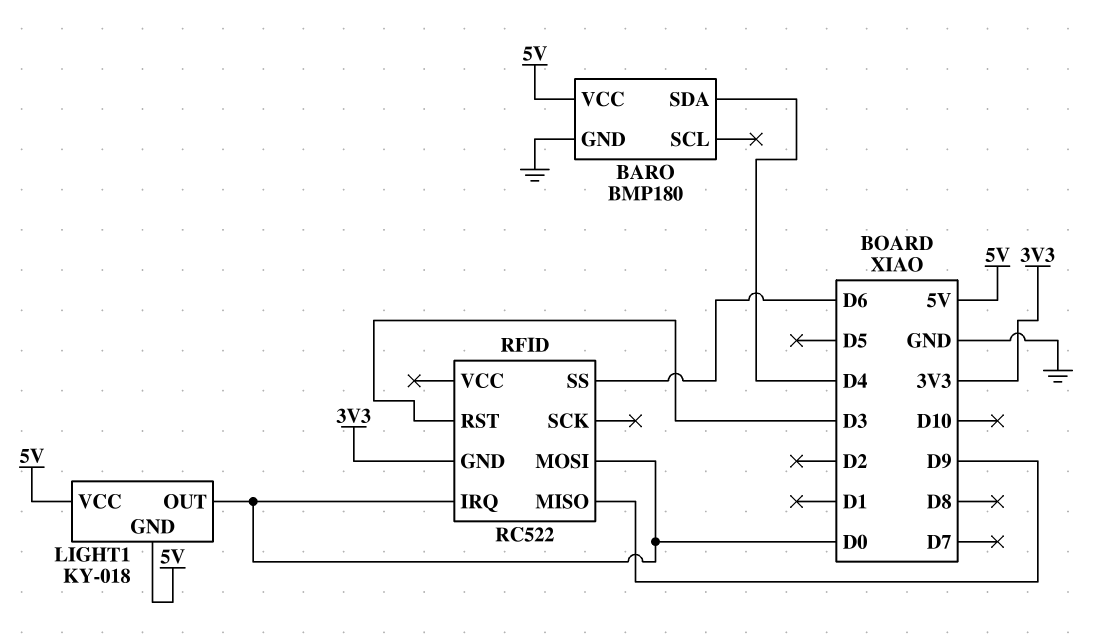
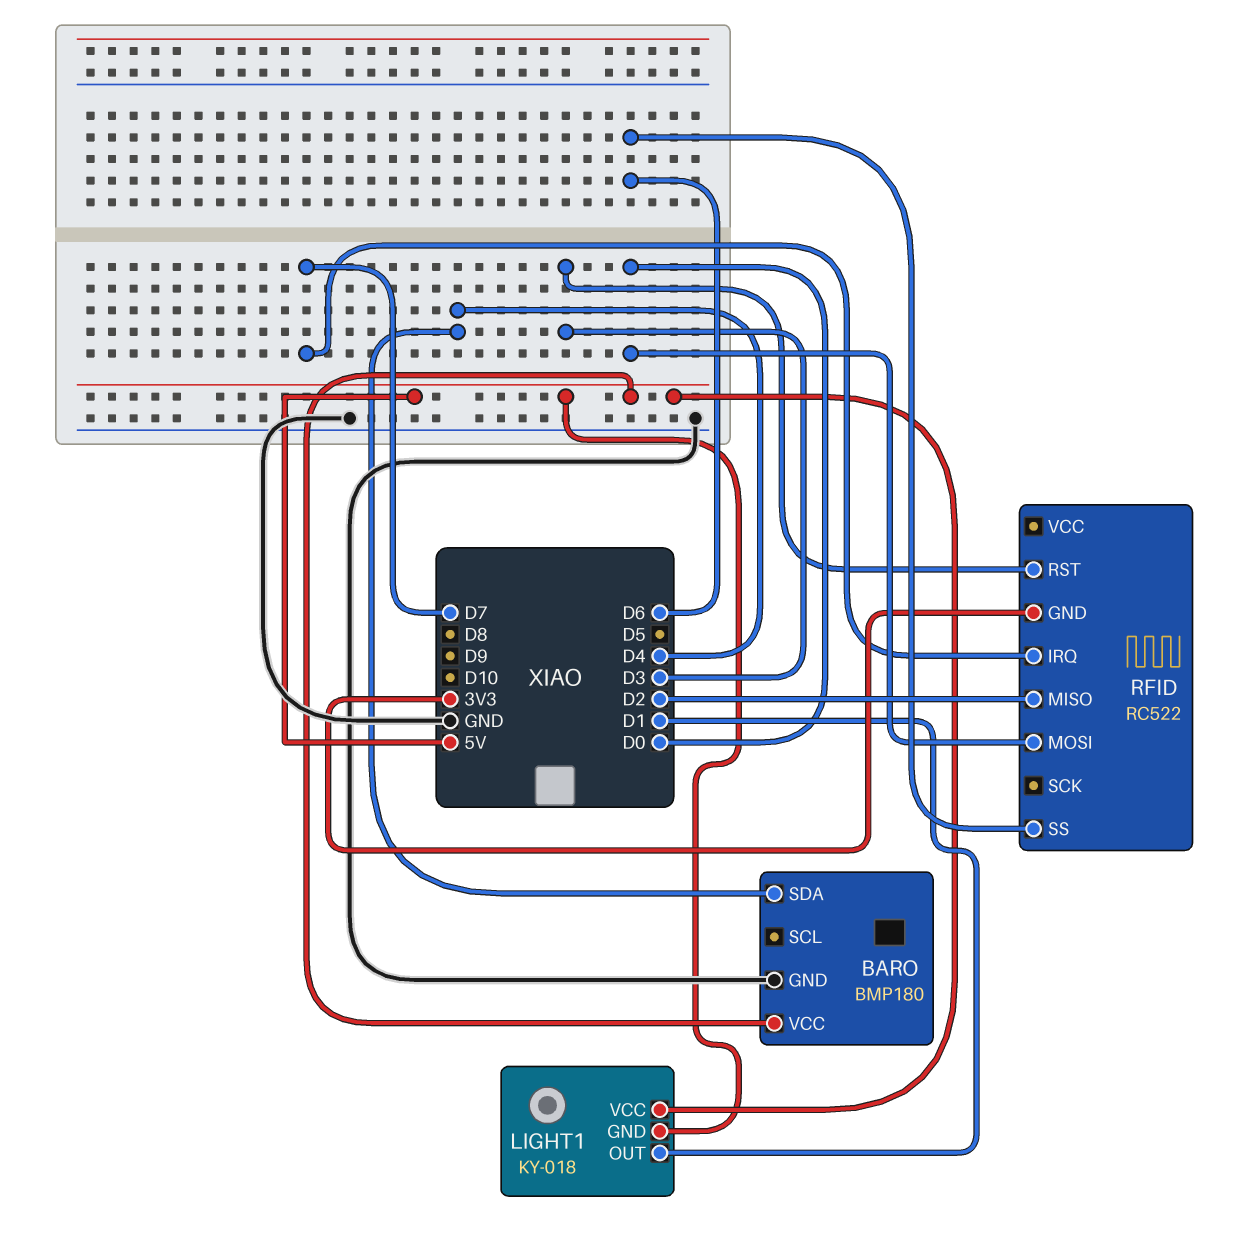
LIGHT1 pin OUT: D0 -> D1
RFID pin IRQ: D0 -> D7
RFID pin MISO: D9 -> D2

